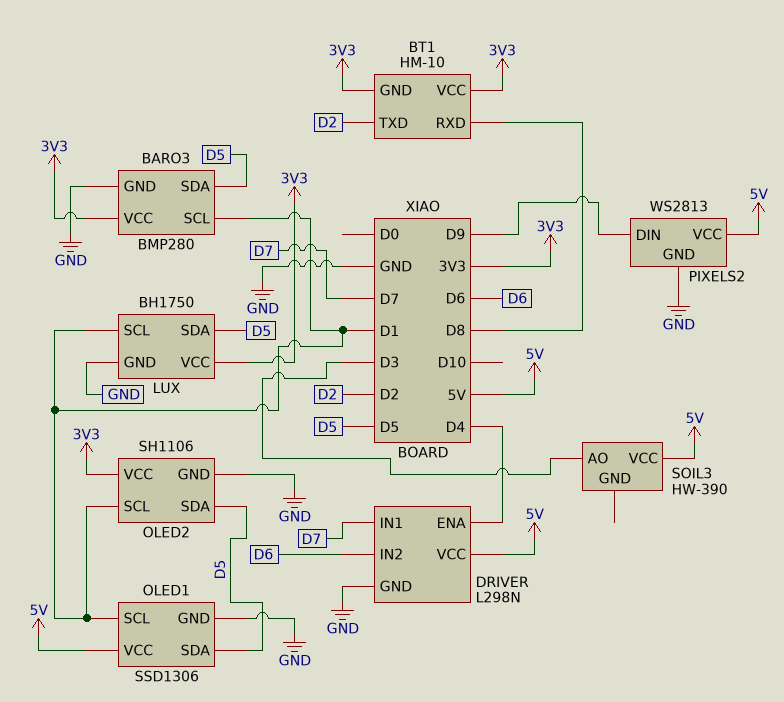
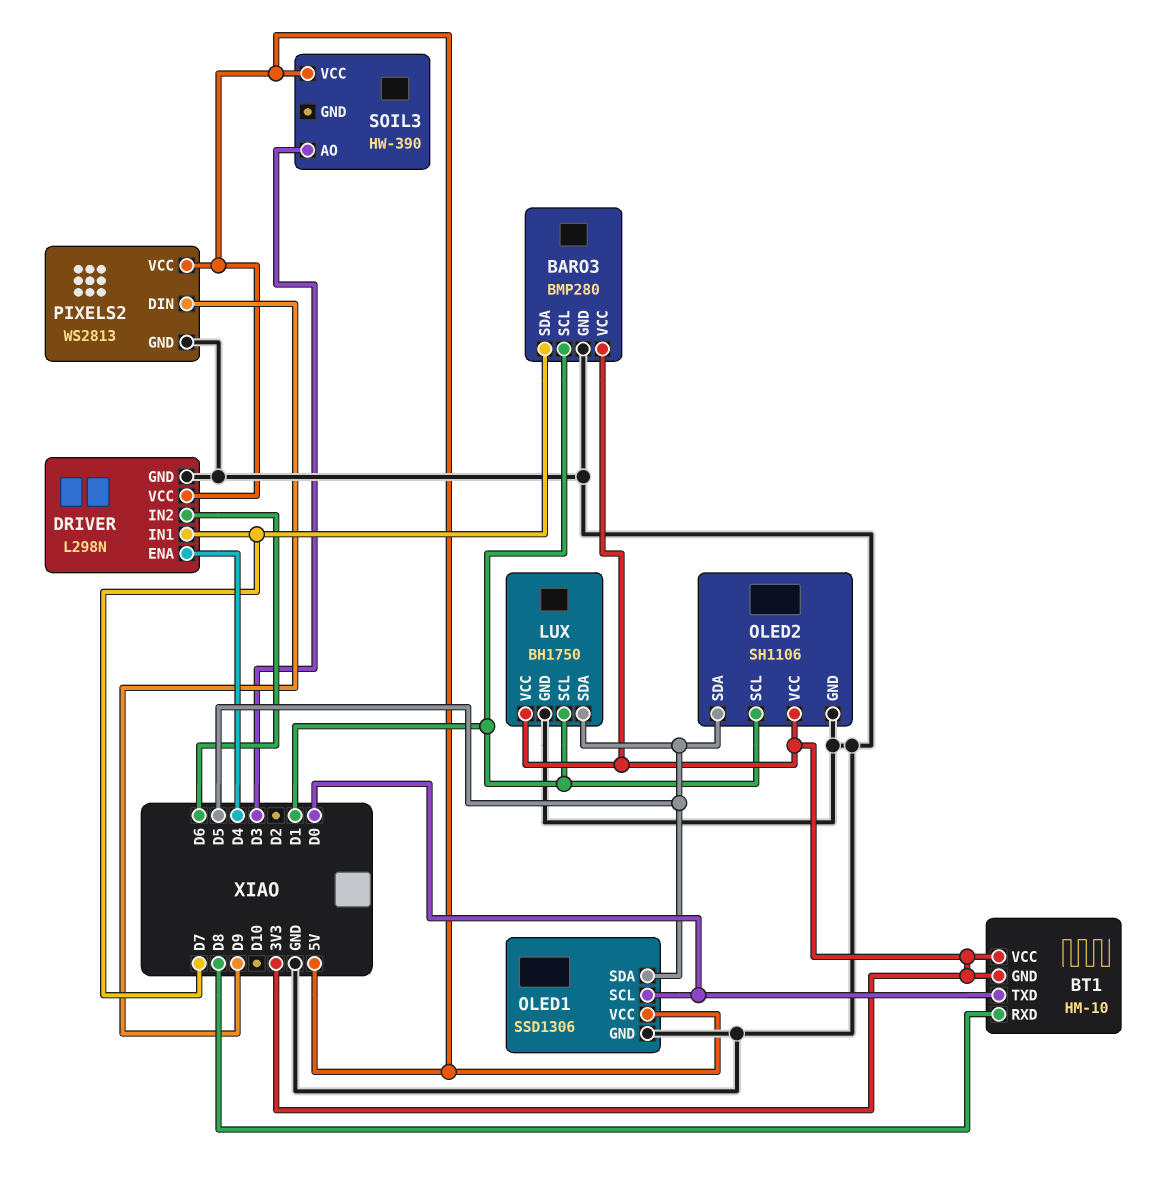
BARO3 pin SDA: D5 -> D7
BT1 pin TXD: D2 -> D0
OLED1 pin SCL: D1 -> D0

